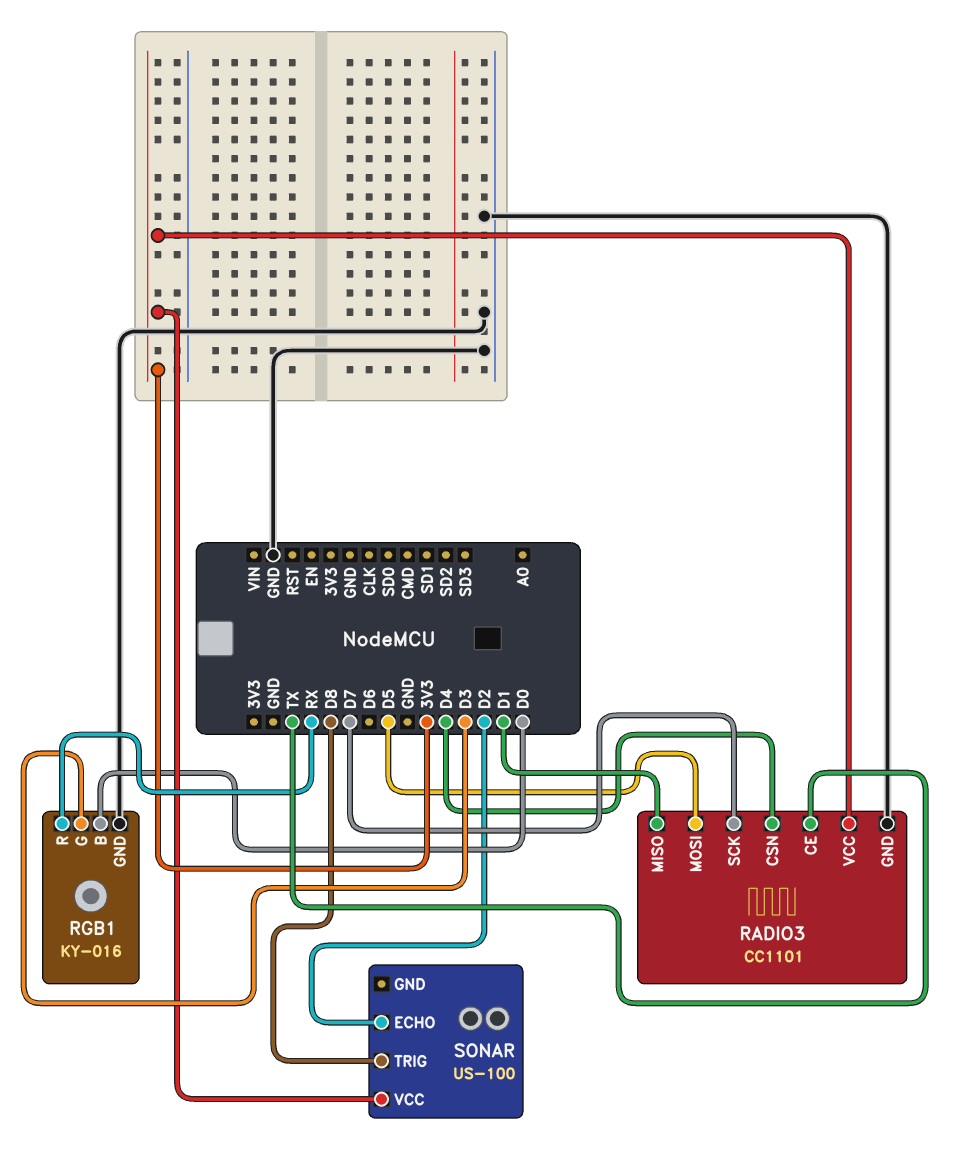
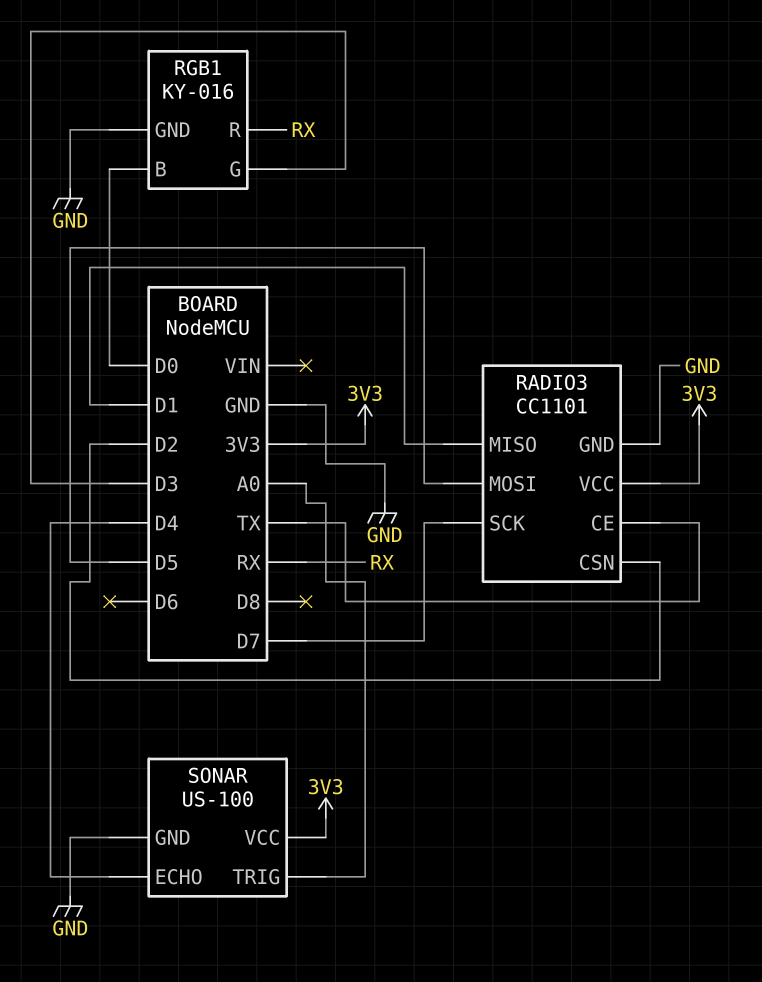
RADIO3 pin CSN: D4 -> D2
SONAR pin ECHO: D2 -> D4
SONAR pin GND: none -> GND
SONAR pin TRIG: D8 -> A0

